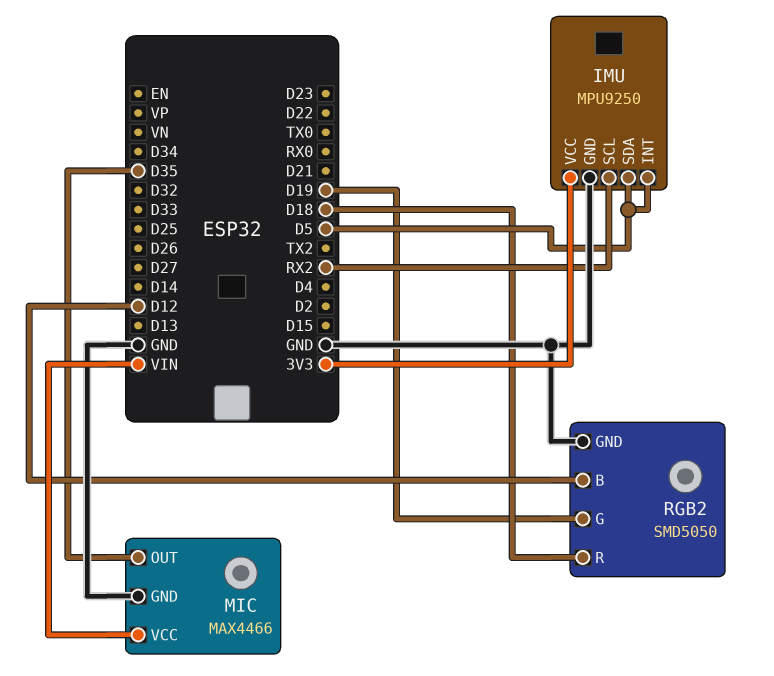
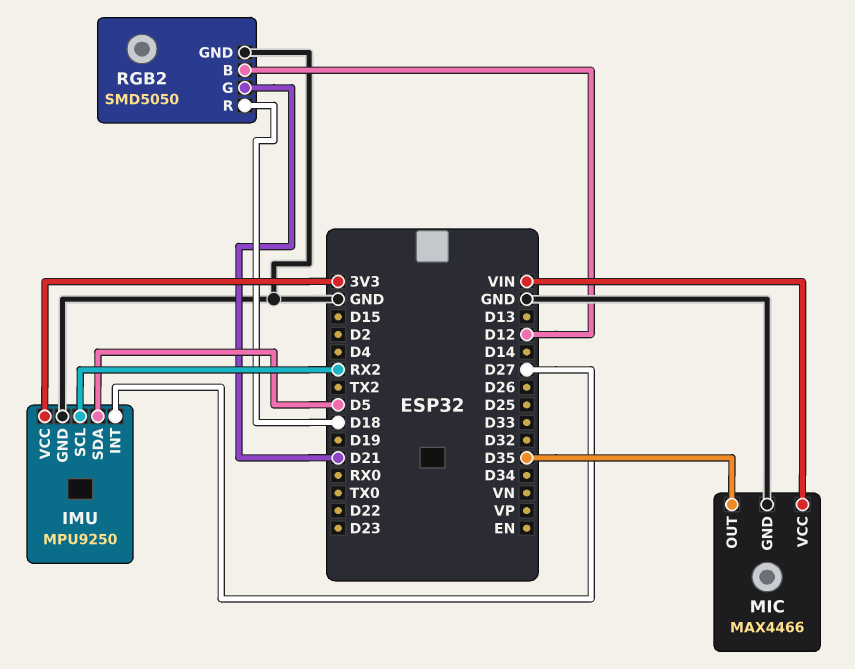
IMU pin INT: D5 -> D27
RGB2 pin G: D19 -> D21

